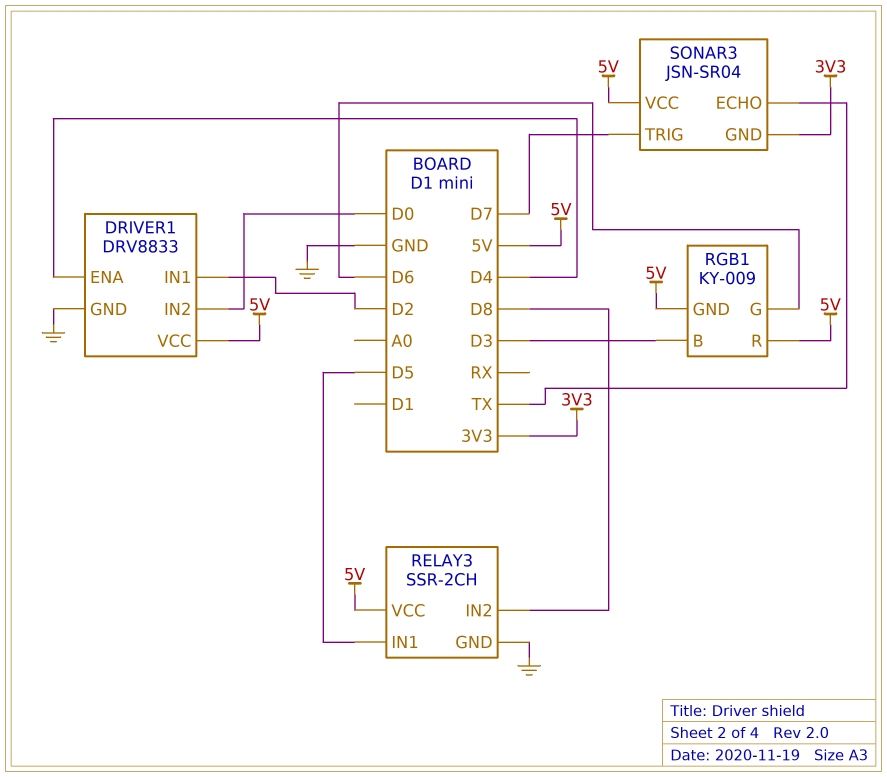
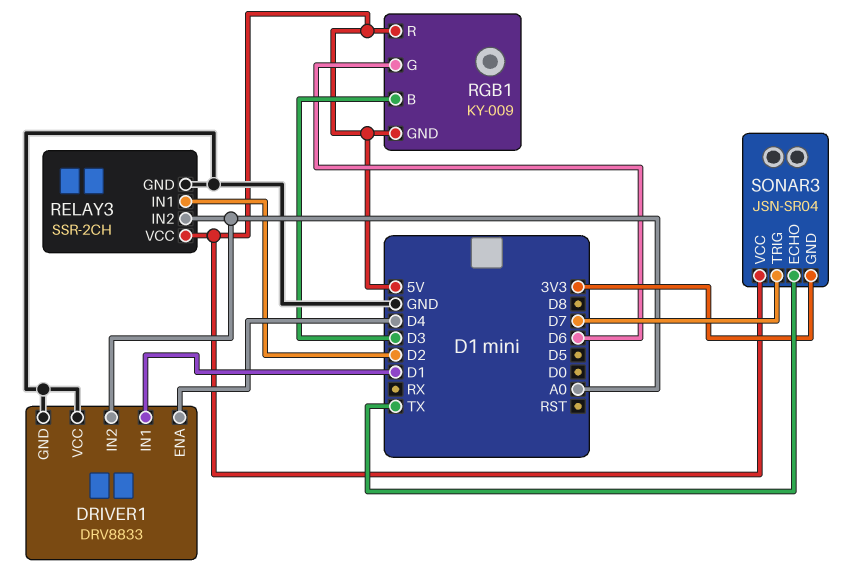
DRIVER1 pin IN1: D2 -> D1
DRIVER1 pin IN2: D0 -> A0
DRIVER1 pin VCC: 5V -> GND
RELAY3 pin IN1: D5 -> D2
RELAY3 pin IN2: D8 -> A0

